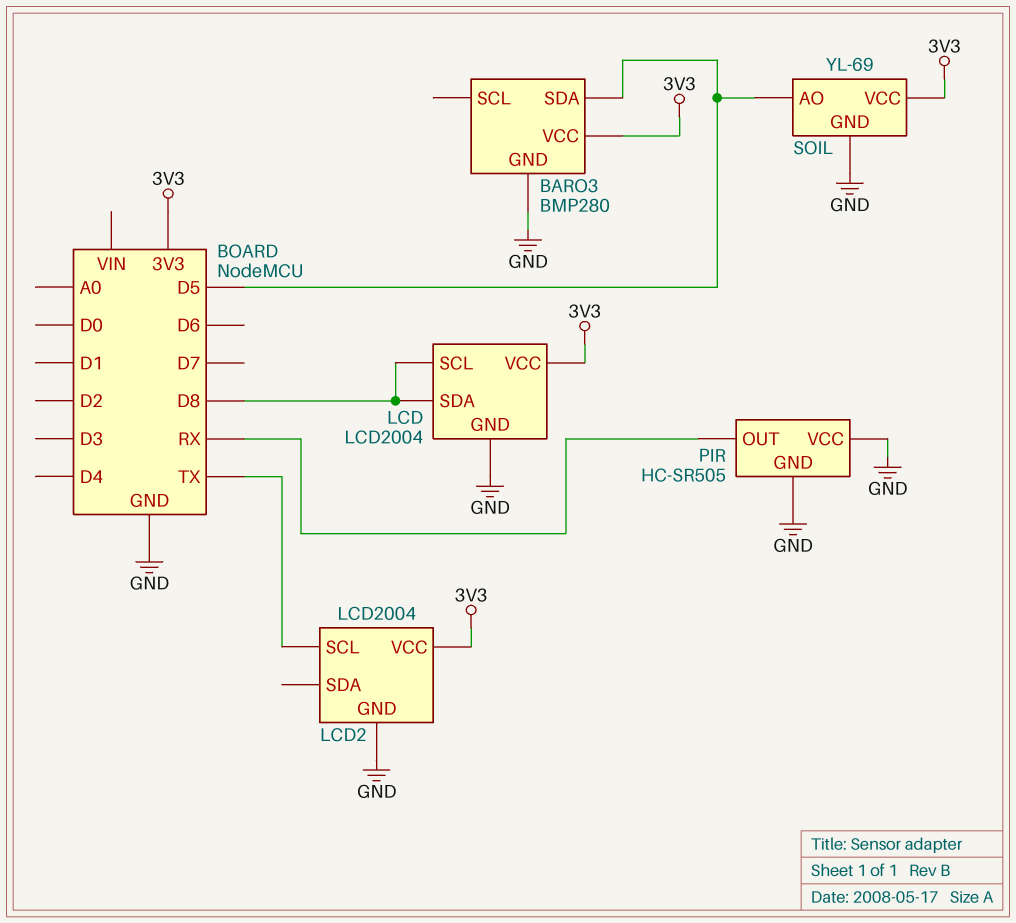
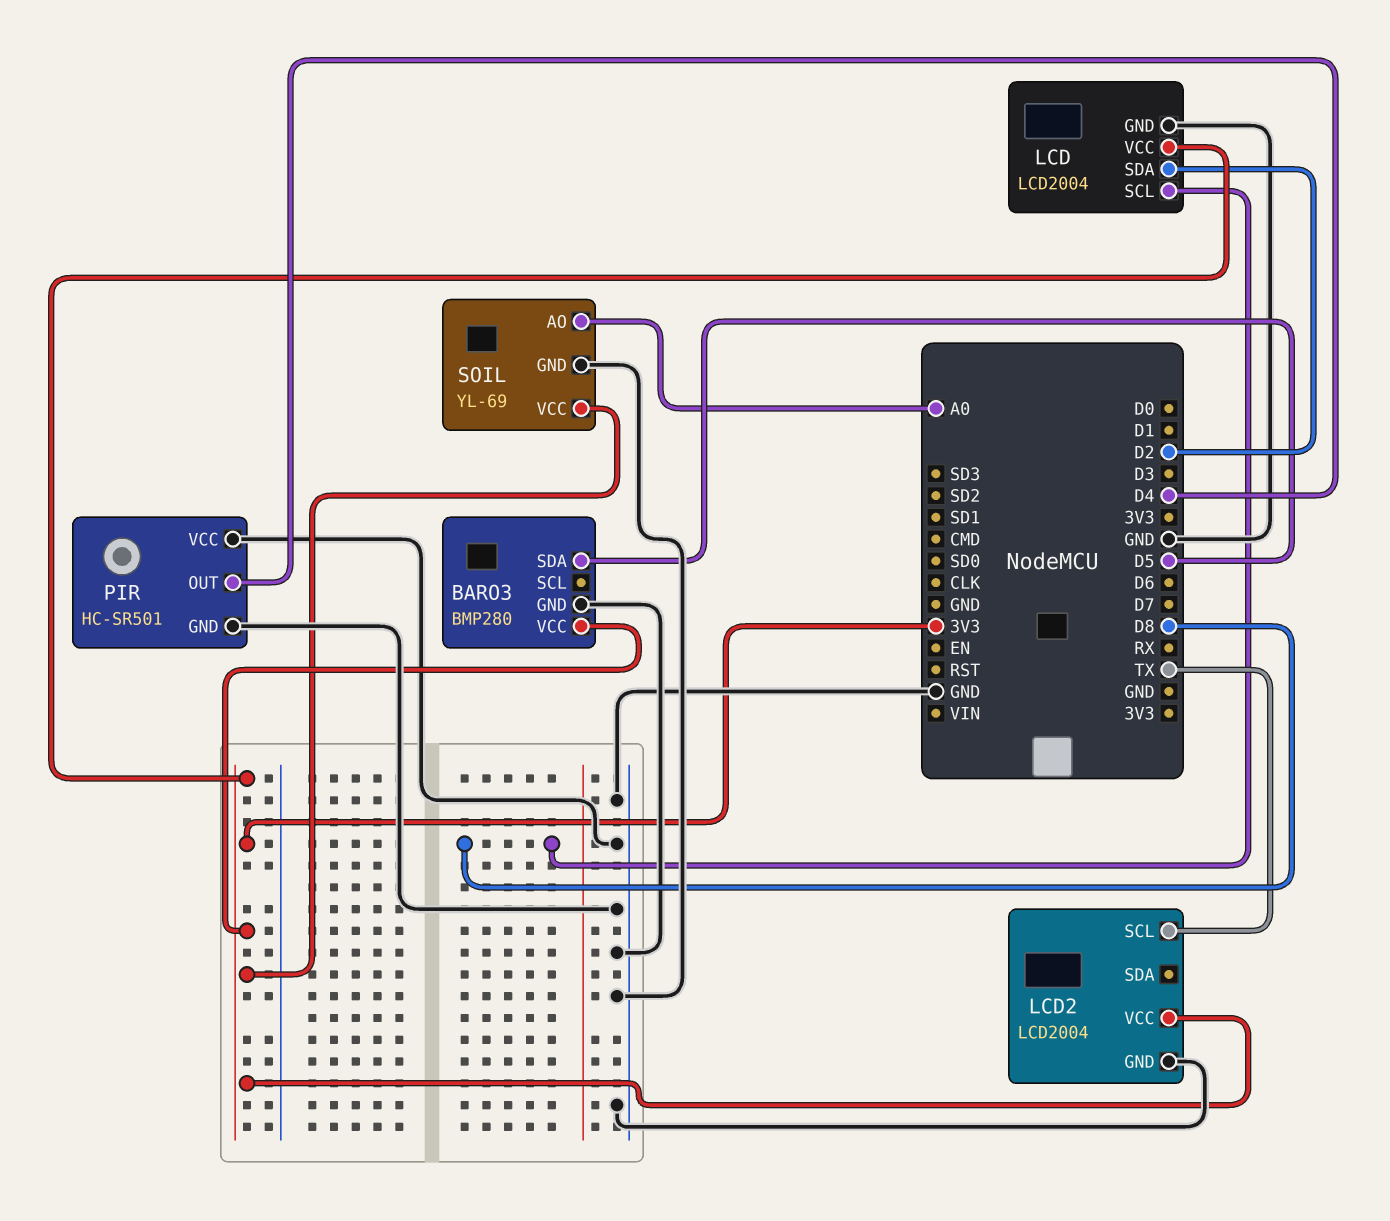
LCD pin SDA: D8 -> D2
PIR: HC-SR505 -> HC-SR501
PIR pin OUT: RX -> D4
SOIL pin AO: D5 -> A0

